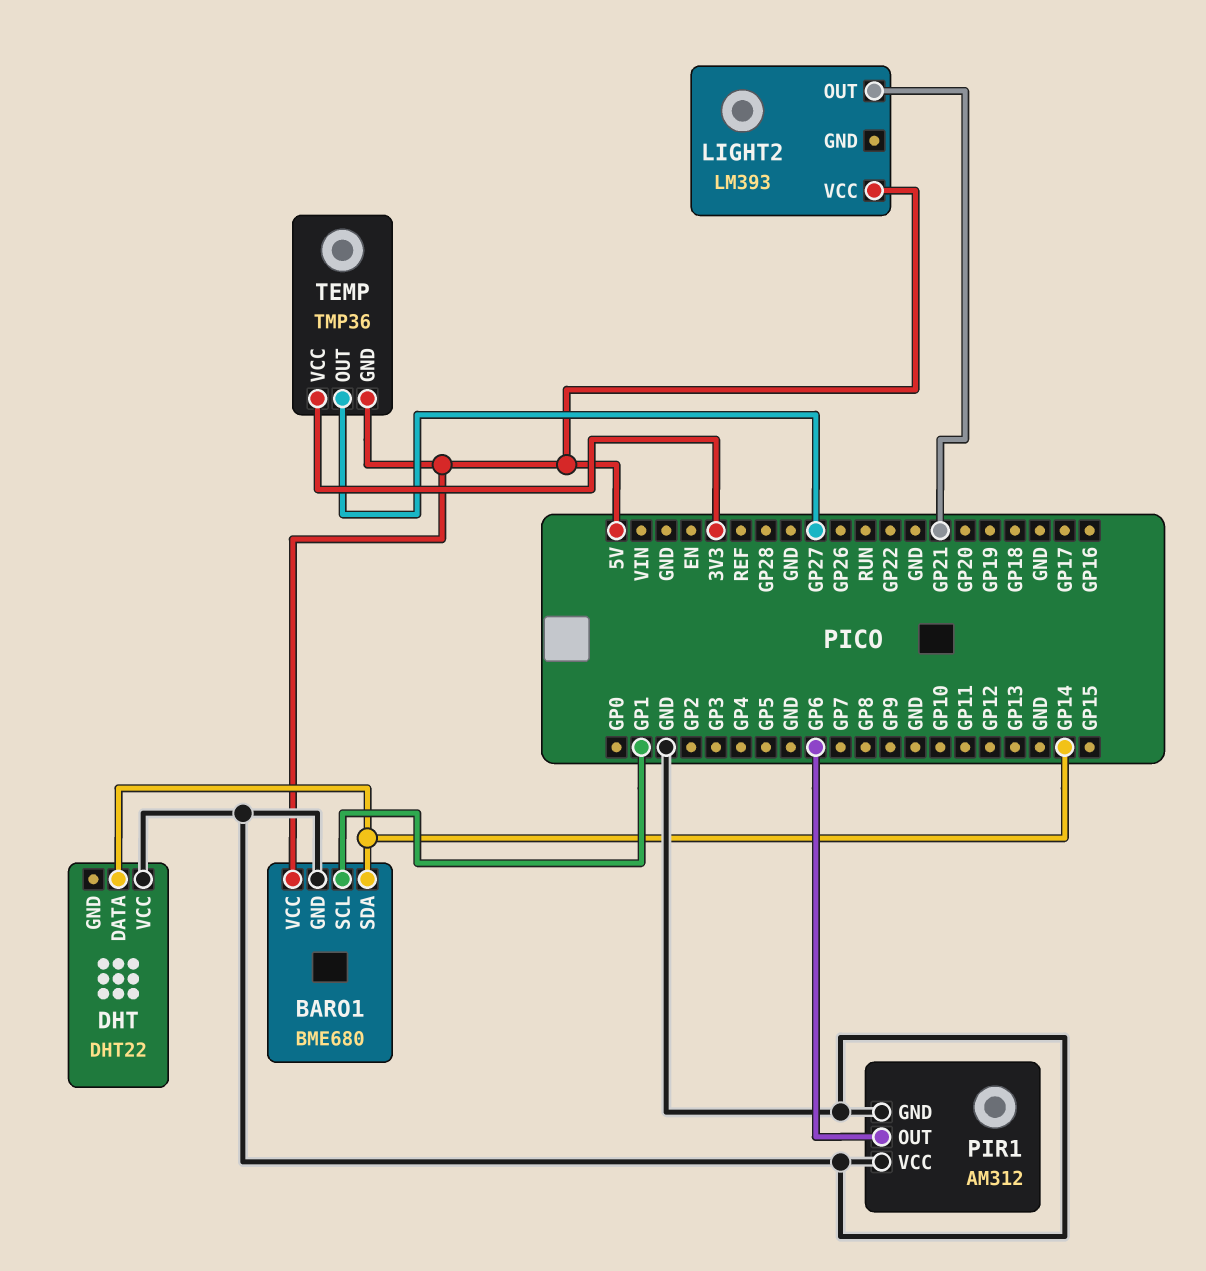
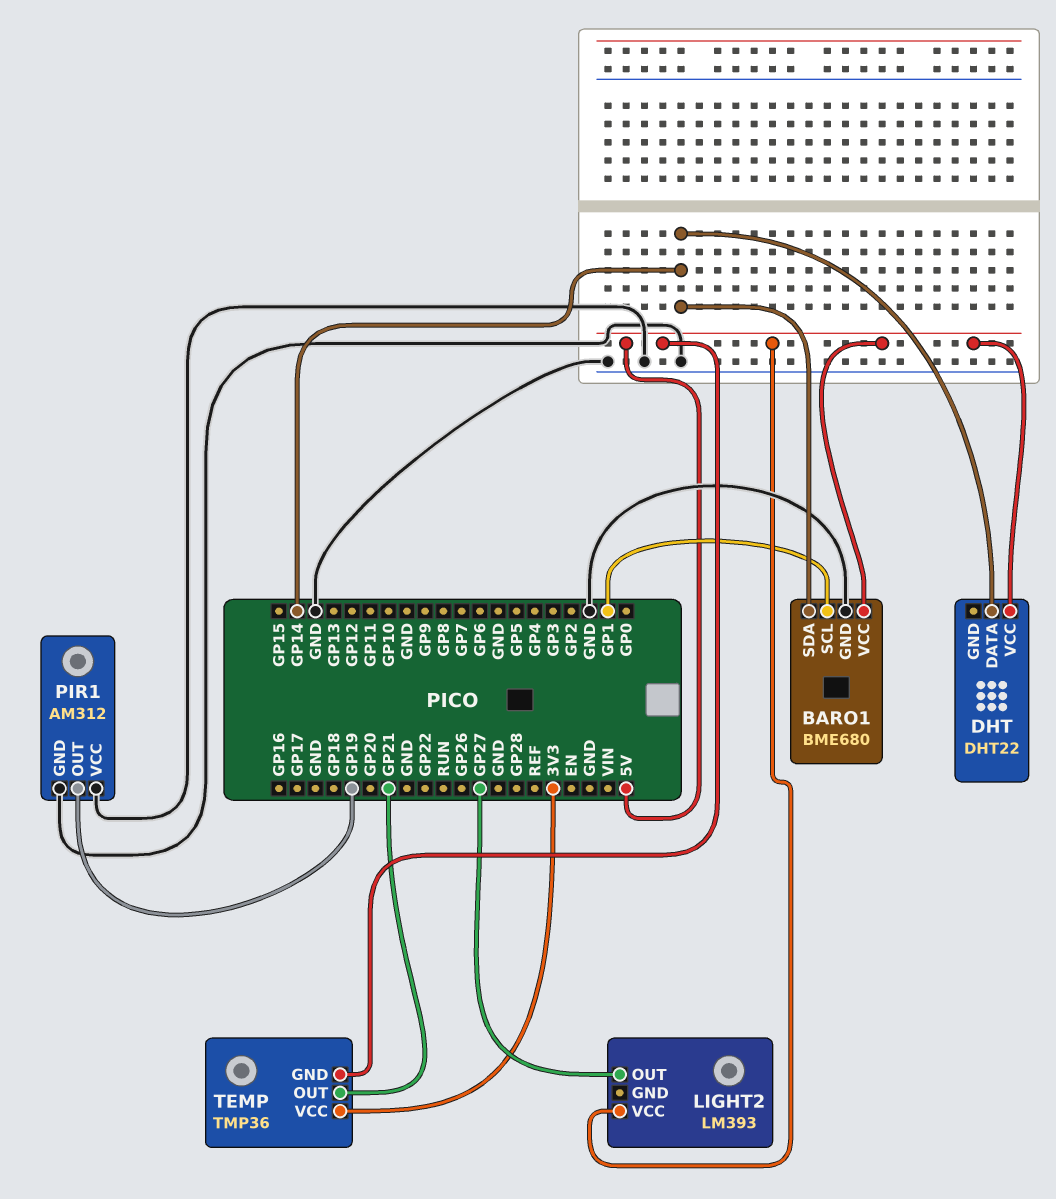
DHT pin VCC: GND -> 5V
LIGHT2 pin OUT: GP21 -> GP27
PIR1 pin OUT: GP6 -> GP19
TEMP pin OUT: GP27 -> GP21

